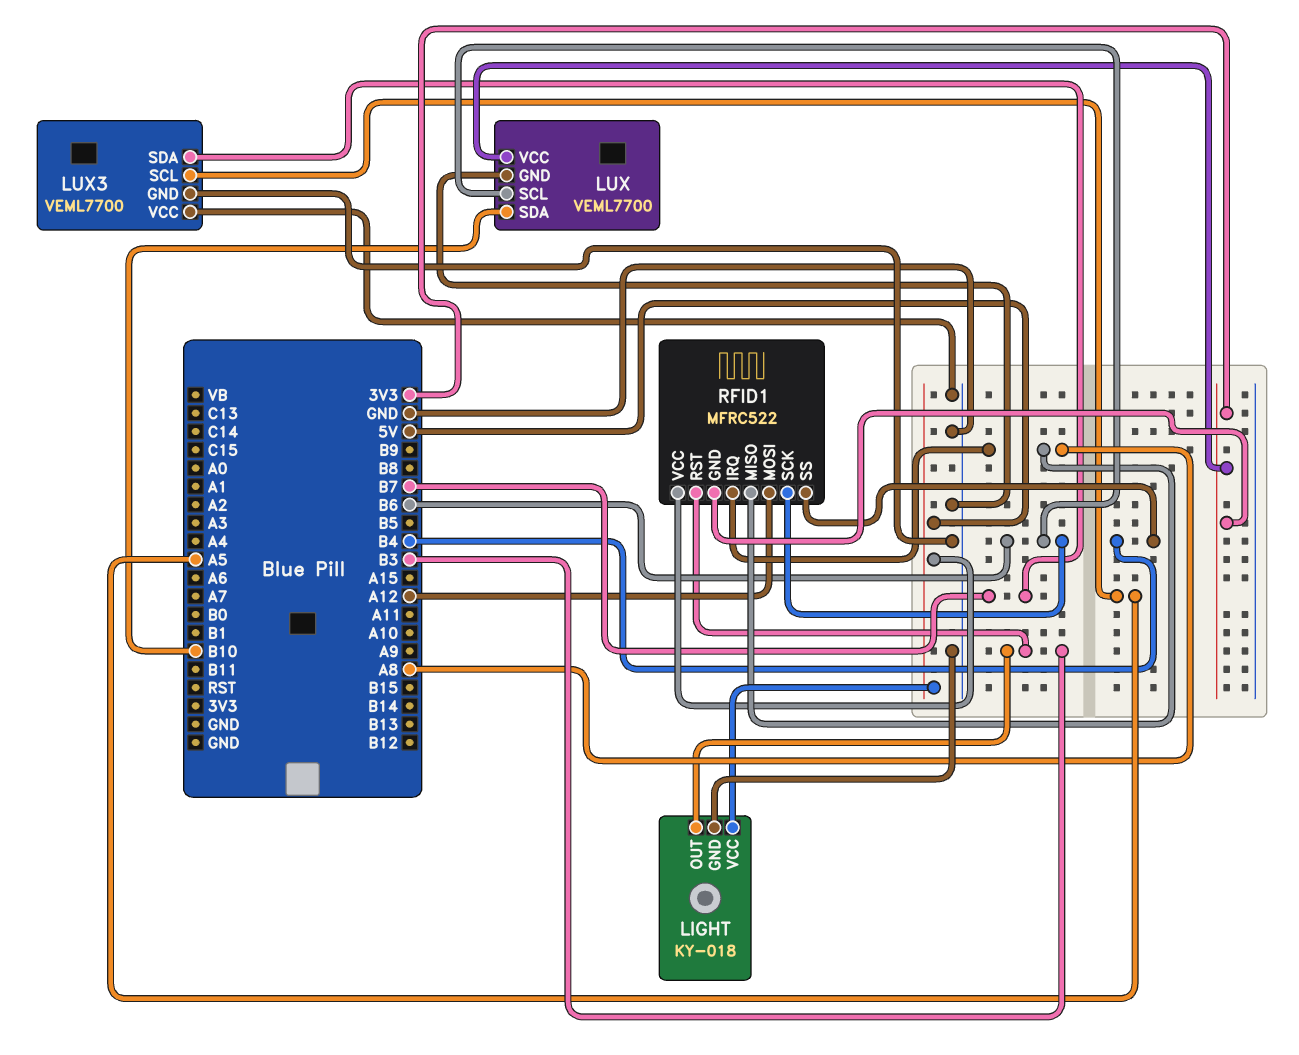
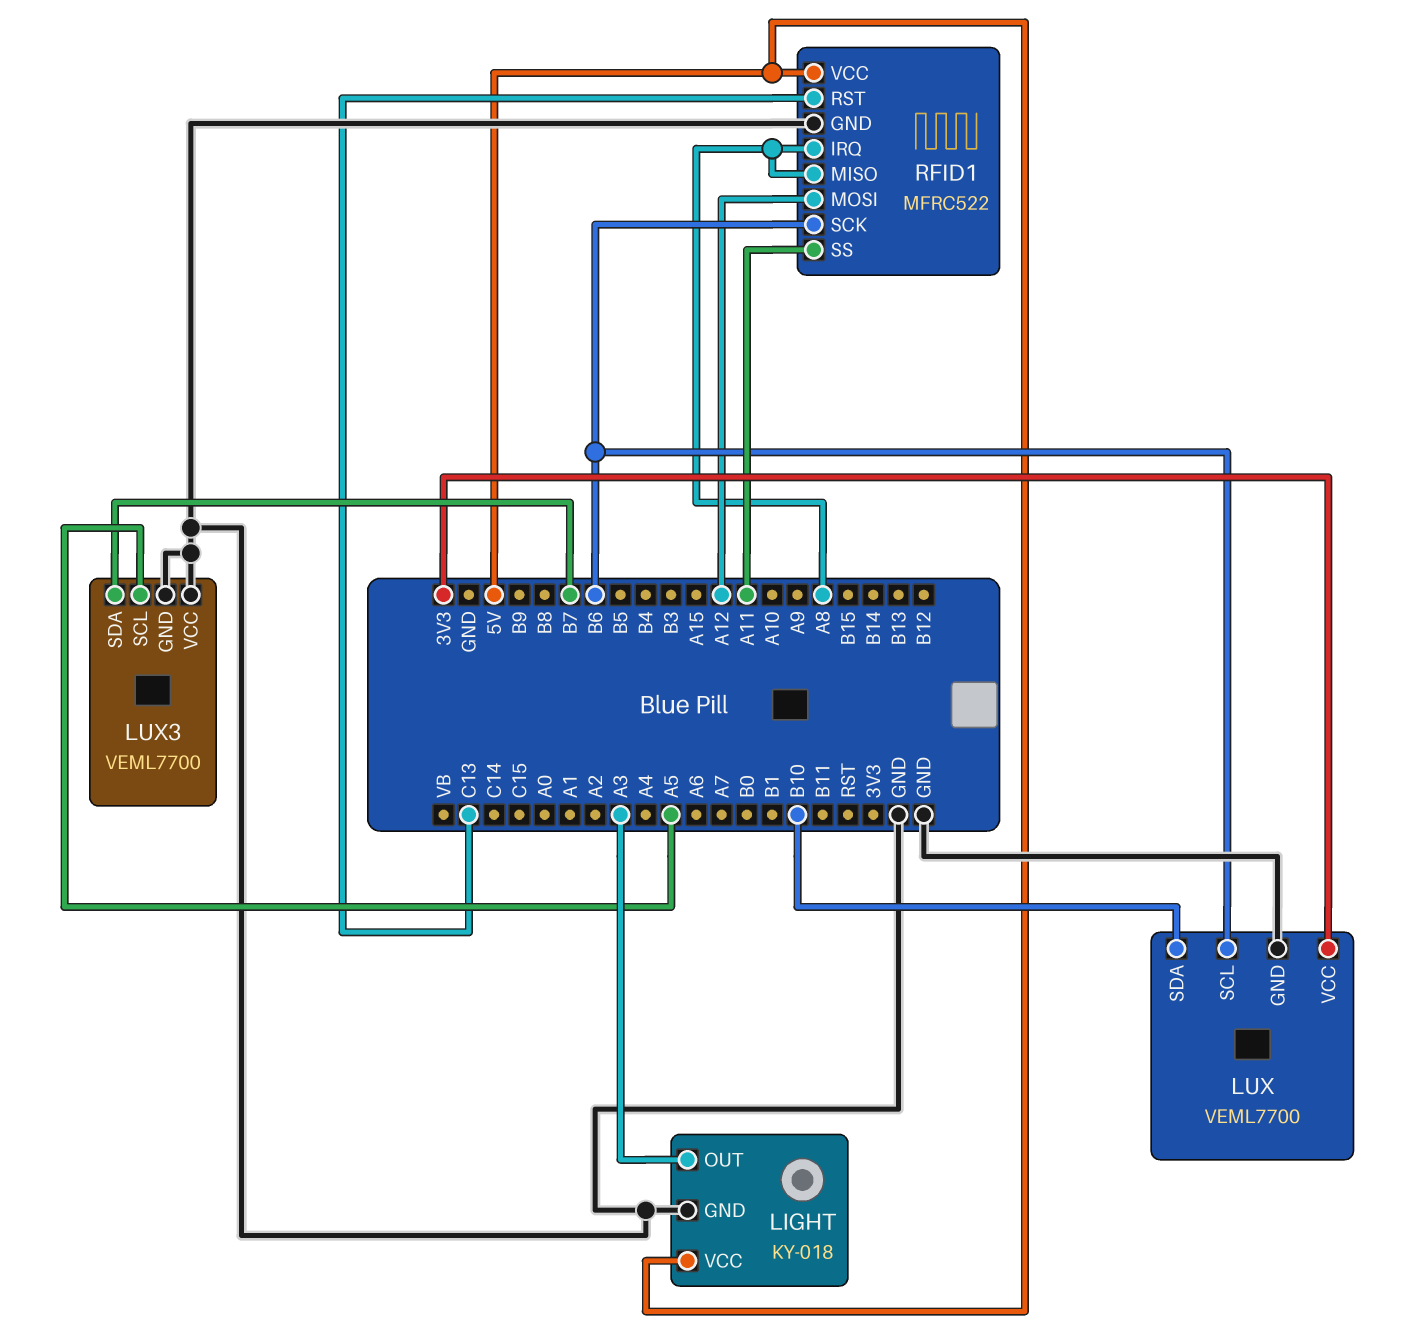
LIGHT pin OUT: B3 -> A3
RFID1 pin GND: 3V3 -> GND
RFID1 pin RST: B3 -> C13
RFID1 pin SS: B4 -> A11

